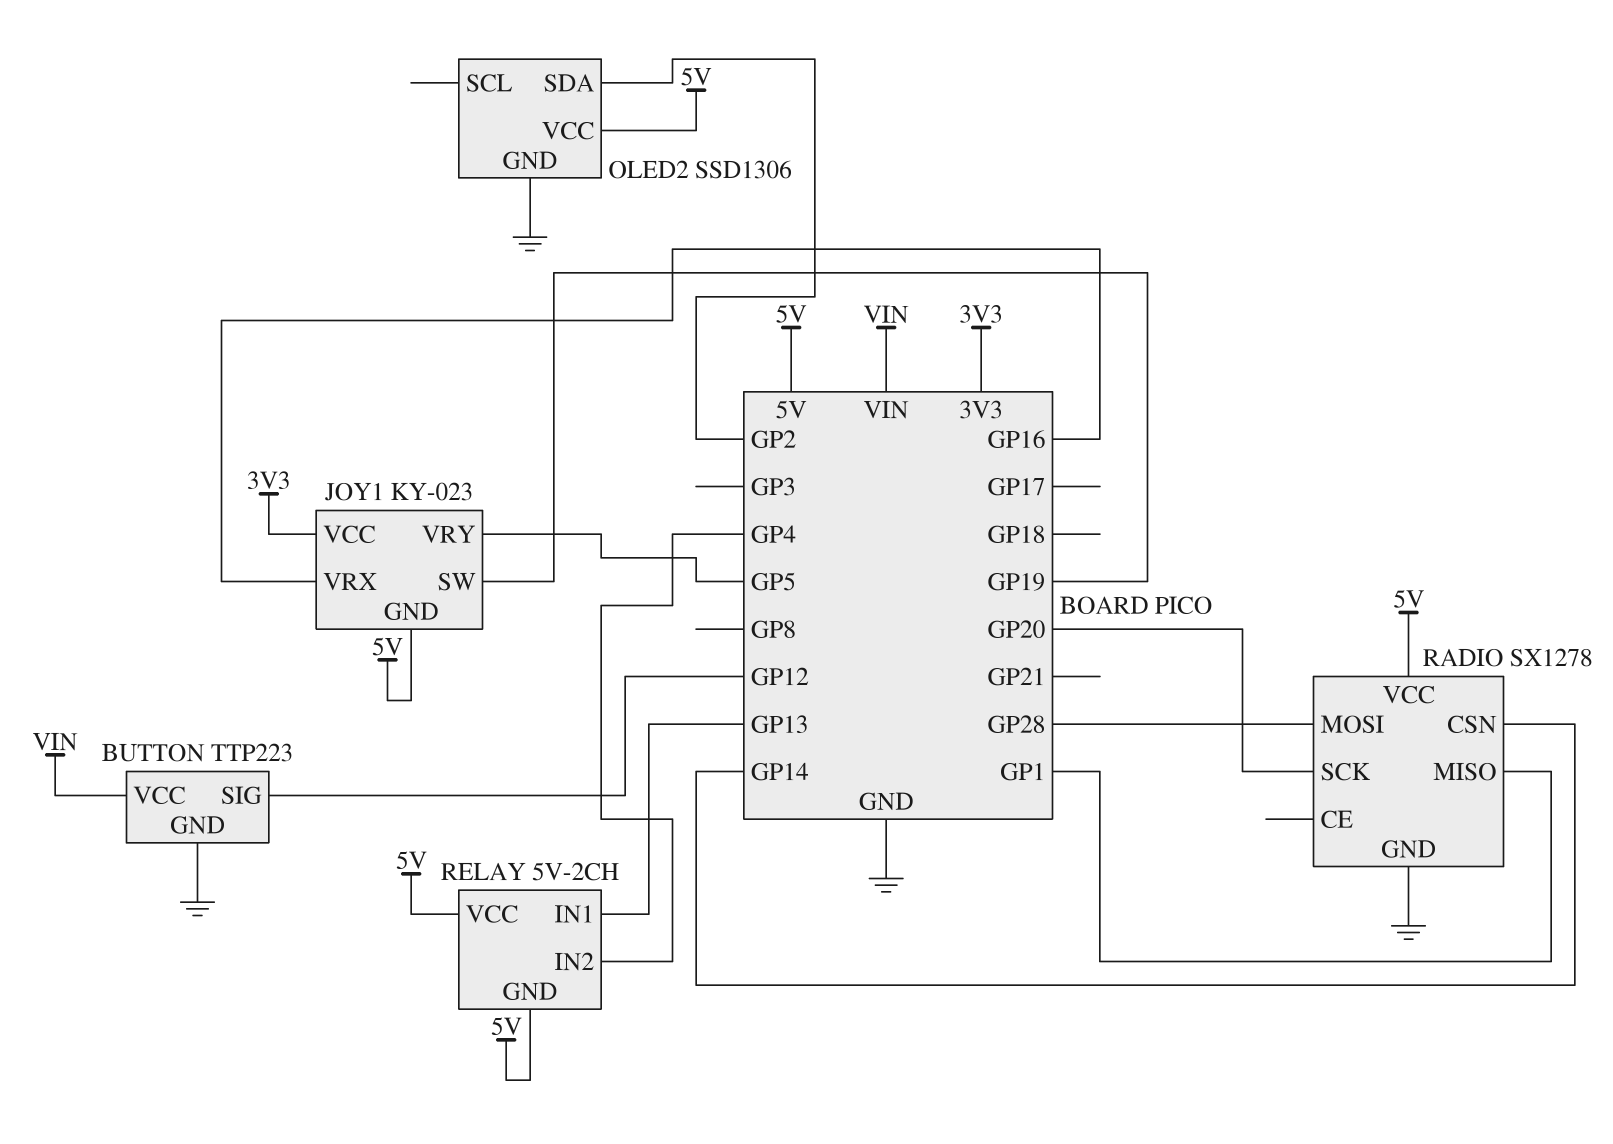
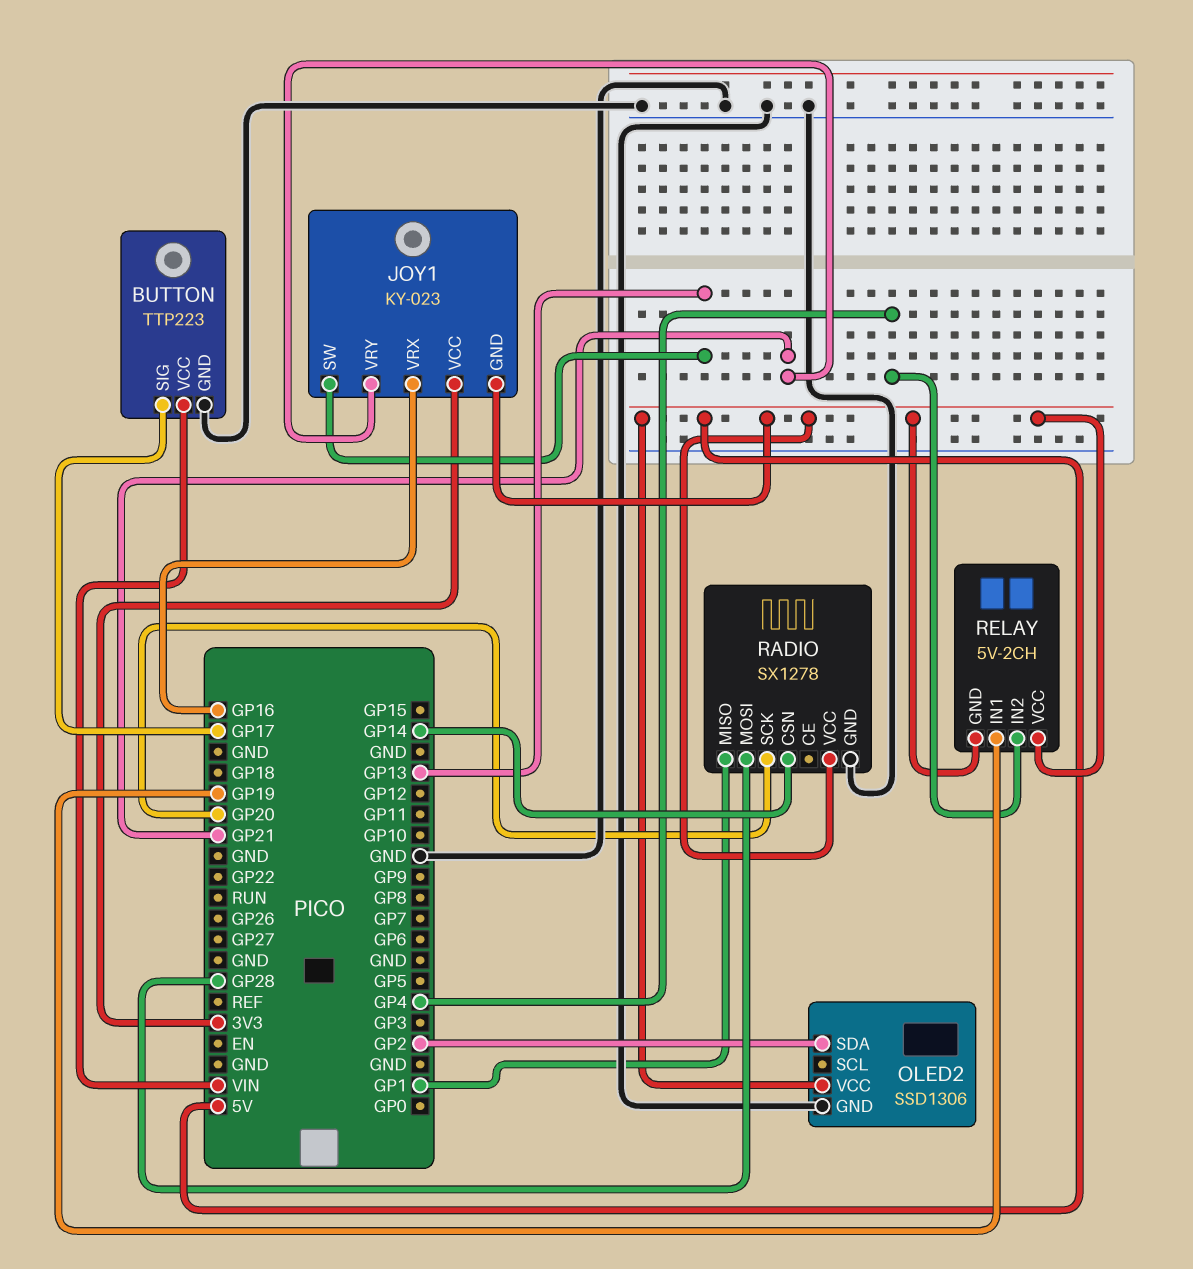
BUTTON pin SIG: GP12 -> GP17
JOY1 pin SW: GP19 -> GP13
JOY1 pin VRY: GP5 -> GP21
RELAY pin IN1: GP13 -> GP19

